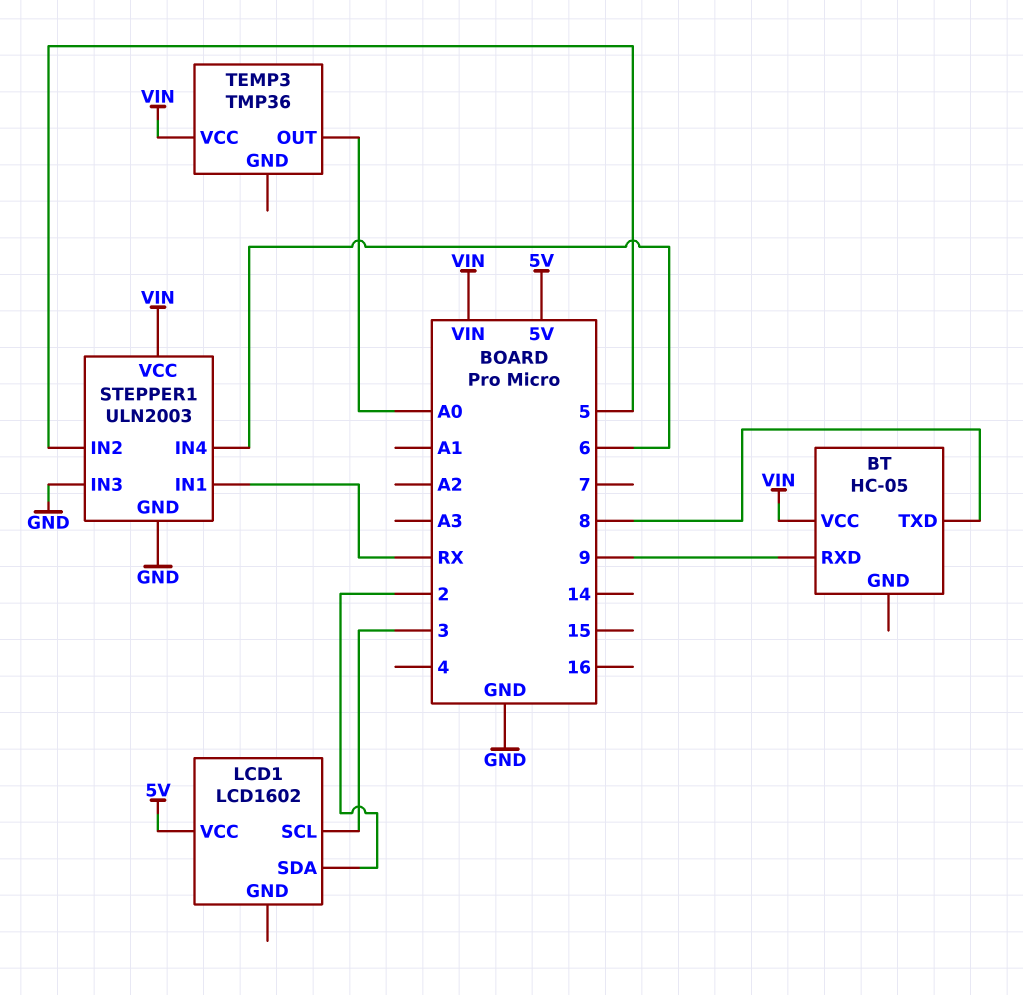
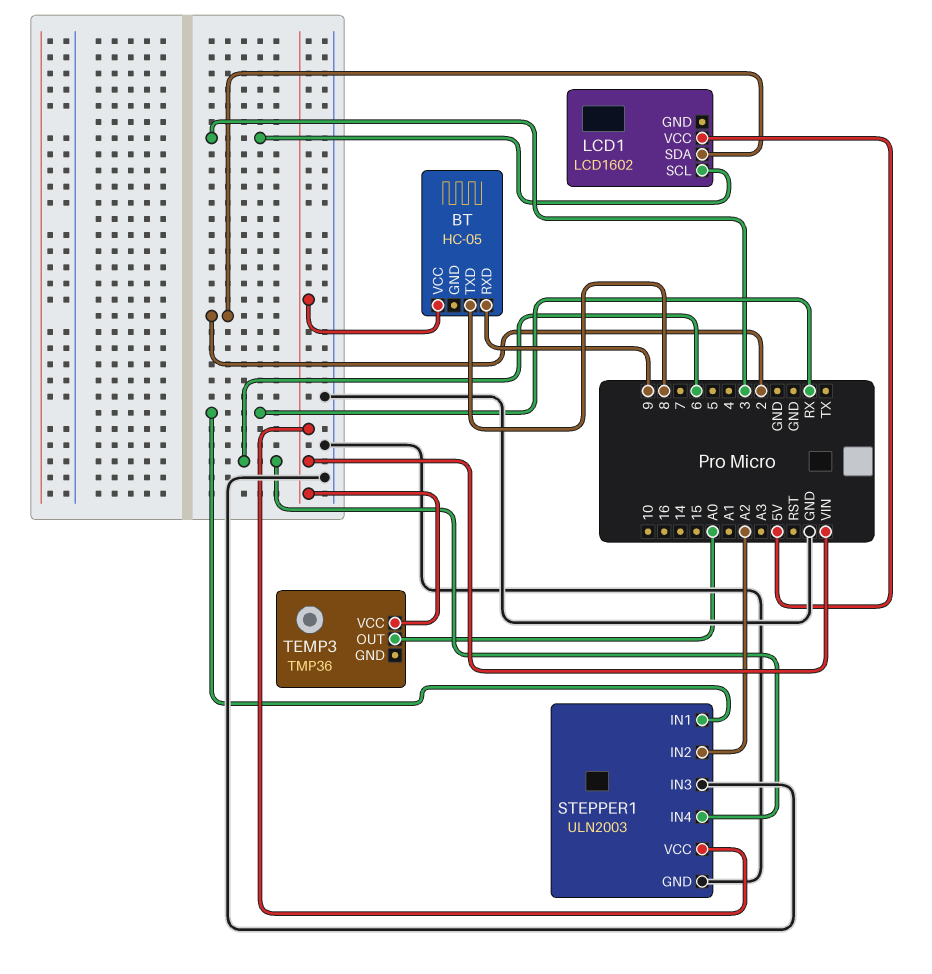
STEPPER1 pin IN2: 5 -> A2

